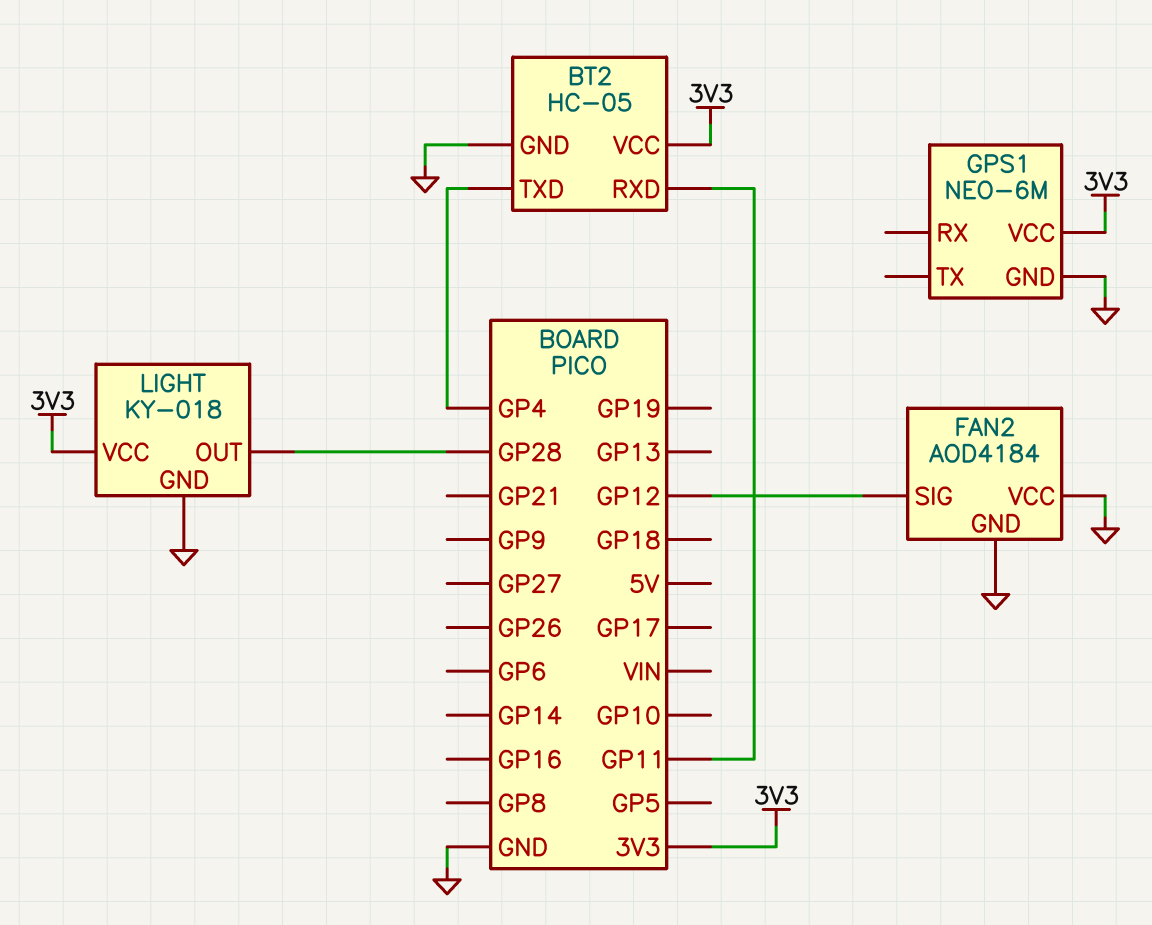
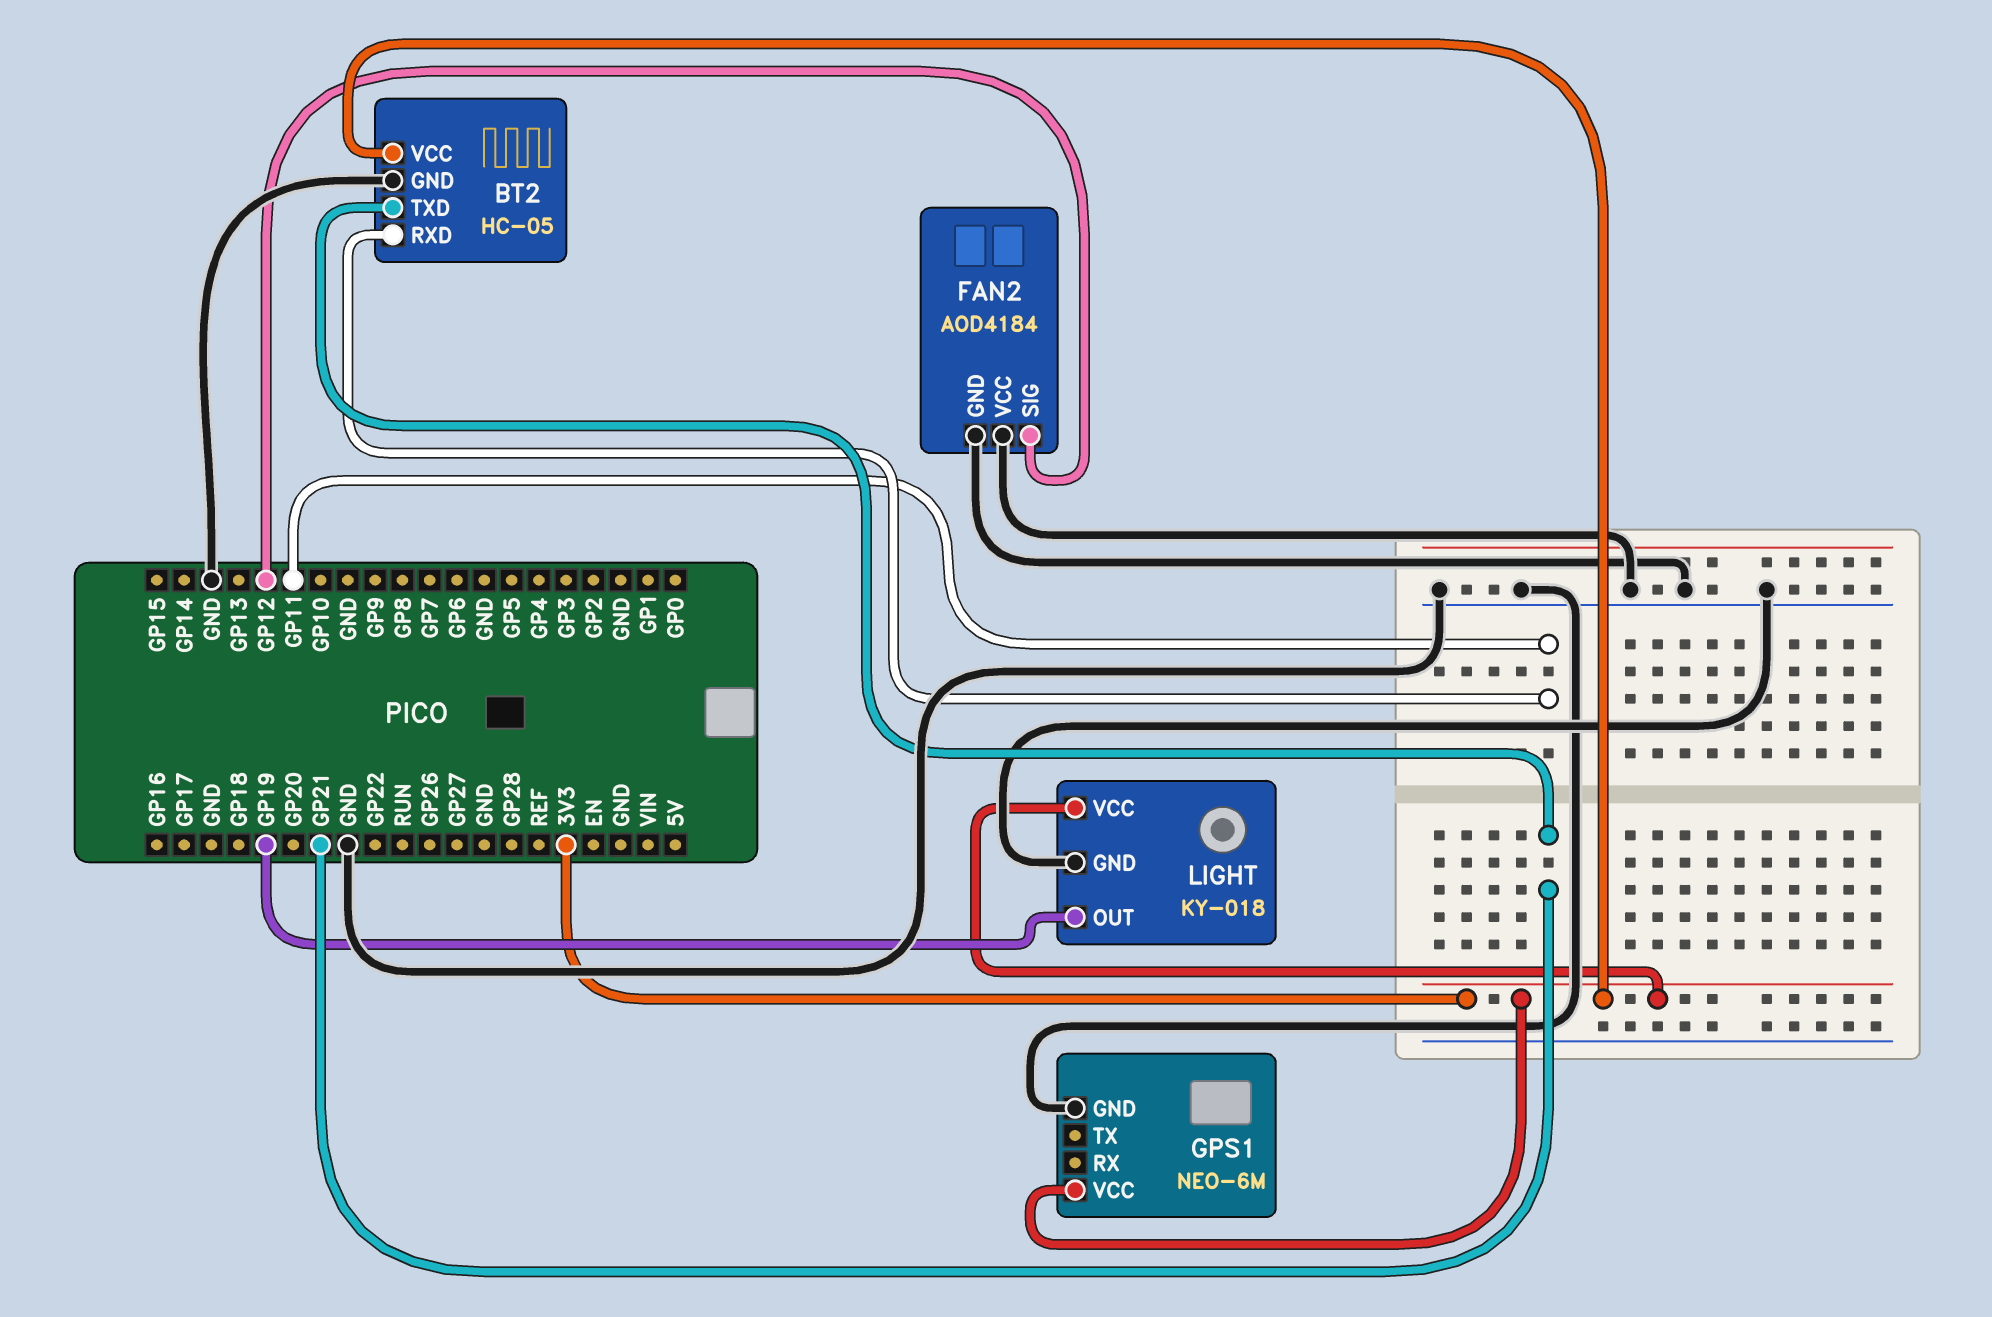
BT2 pin TXD: GP4 -> GP21
LIGHT pin OUT: GP28 -> GP19

